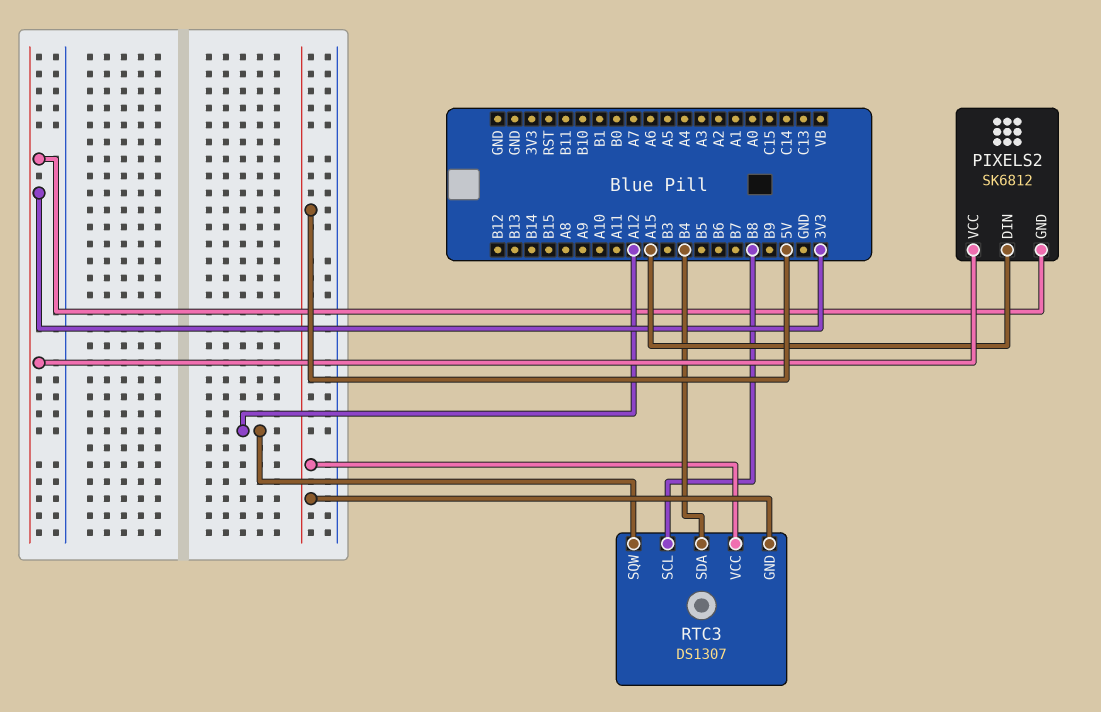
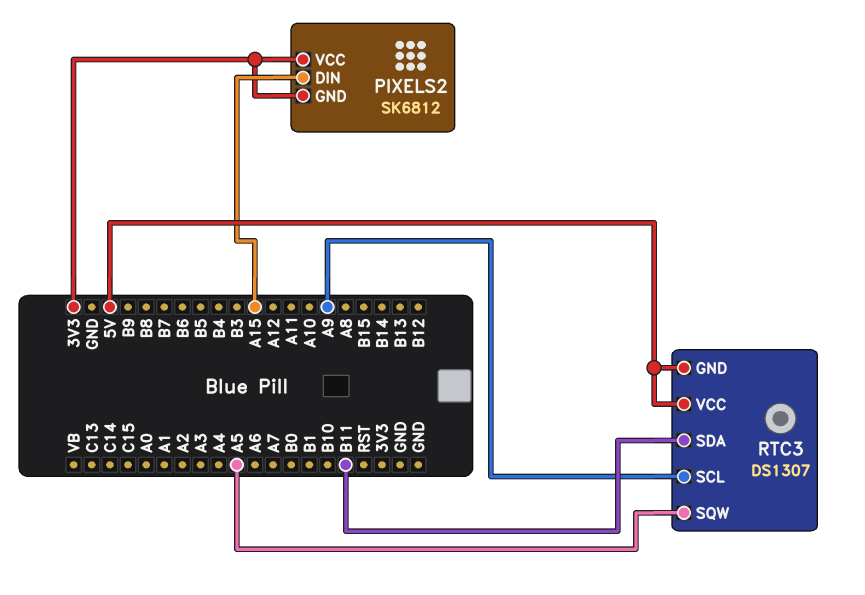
RTC3 pin SCL: B8 -> A9
RTC3 pin SDA: B4 -> B11
RTC3 pin SQW: A12 -> A5

